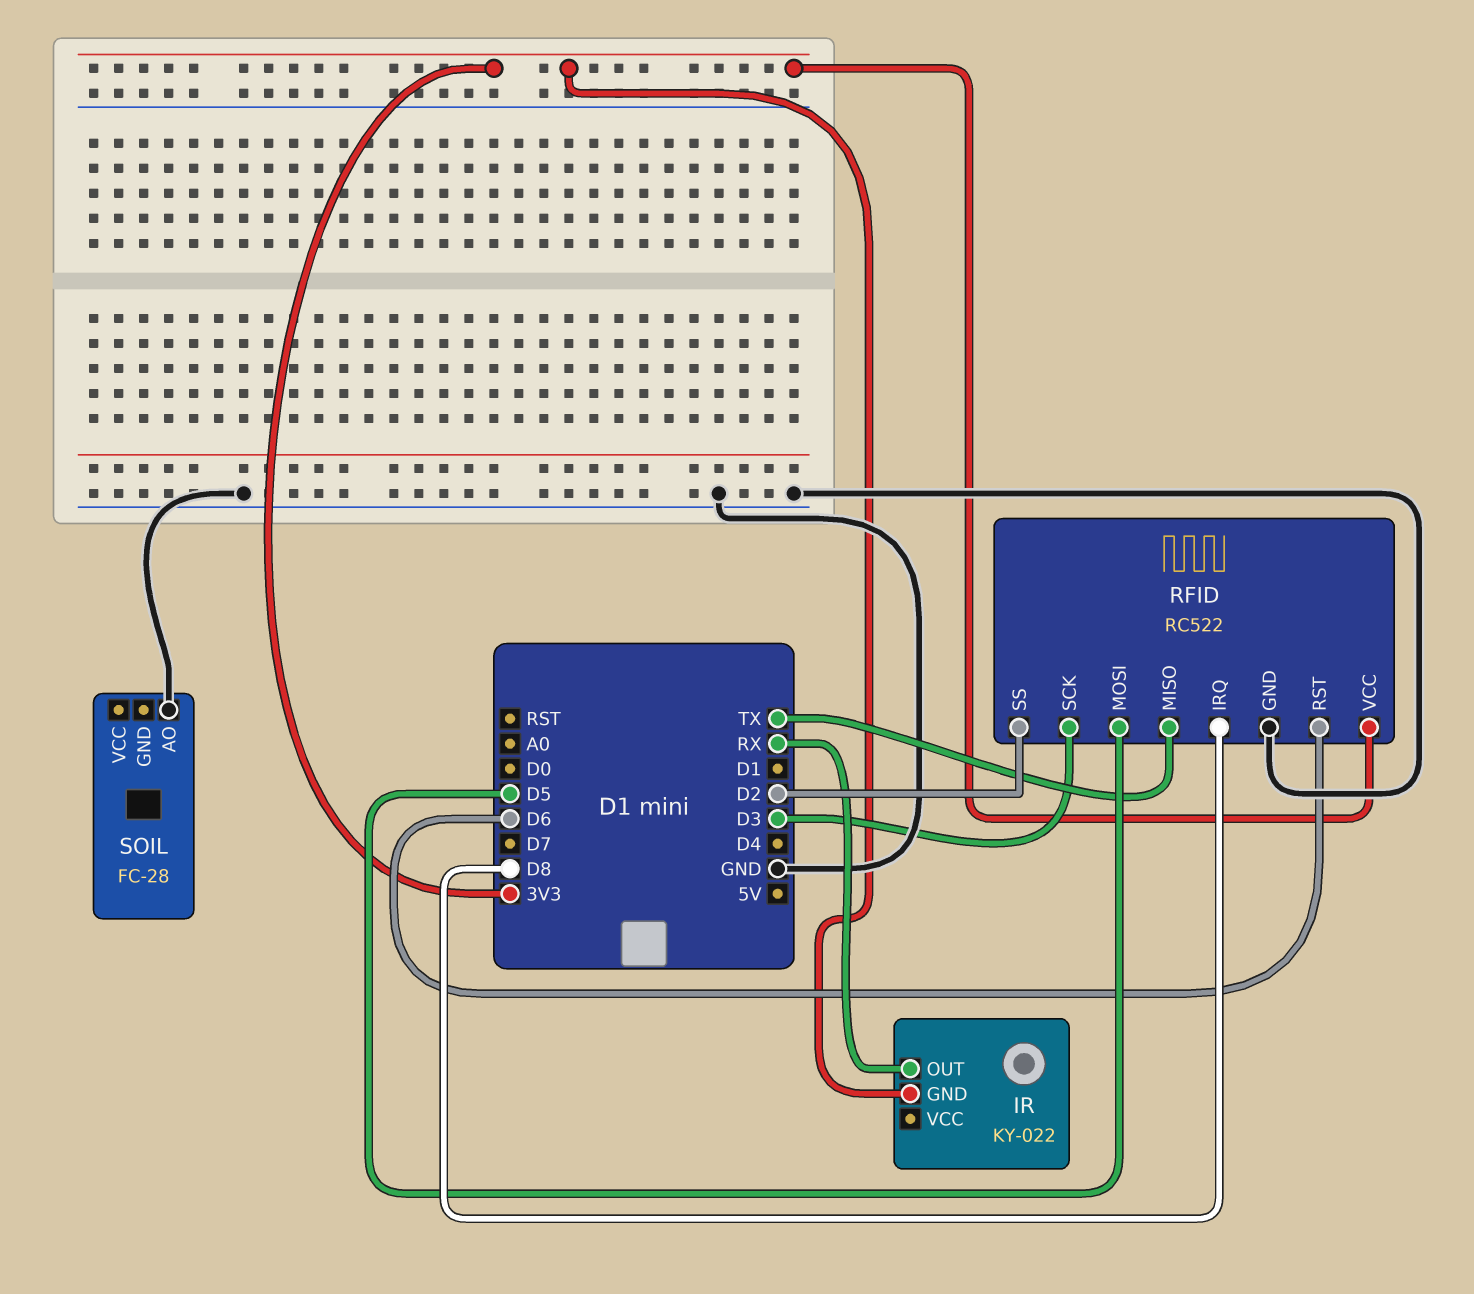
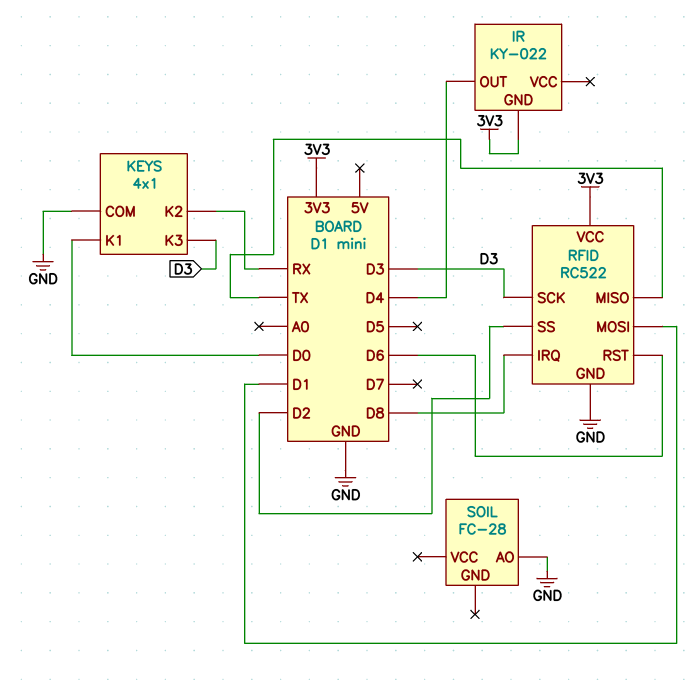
IR pin OUT: RX -> D4
KEYS: none -> 4x1
KEYS pin COM: none -> GND
KEYS pin K1: none -> D0
KEYS pin K2: none -> RX
KEYS pin K3: none -> D3
RFID pin MOSI: D5 -> D1

